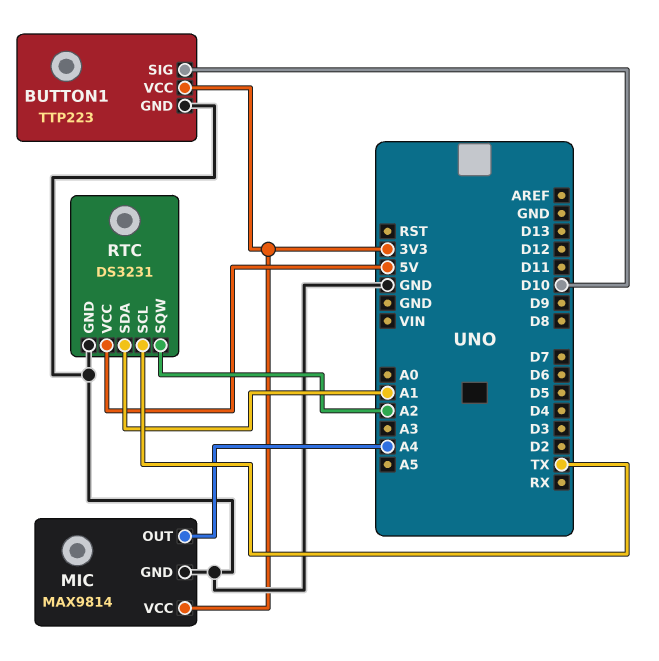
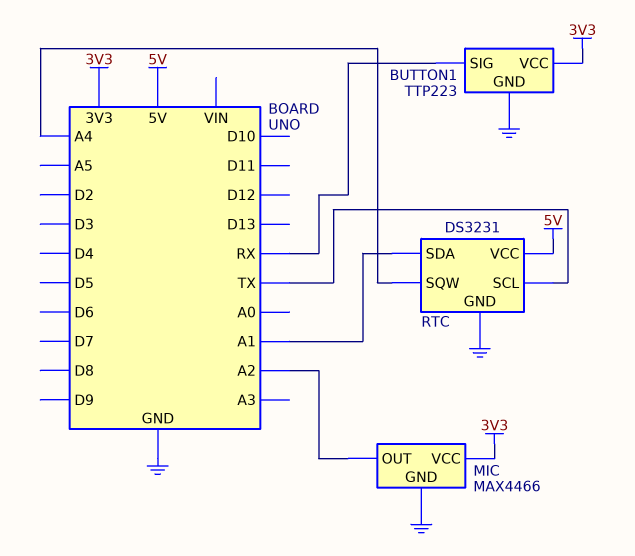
BUTTON1 pin SIG: D10 -> RX
MIC: MAX9814 -> MAX4466
MIC pin OUT: A4 -> A2
RTC pin SQW: A2 -> A4

